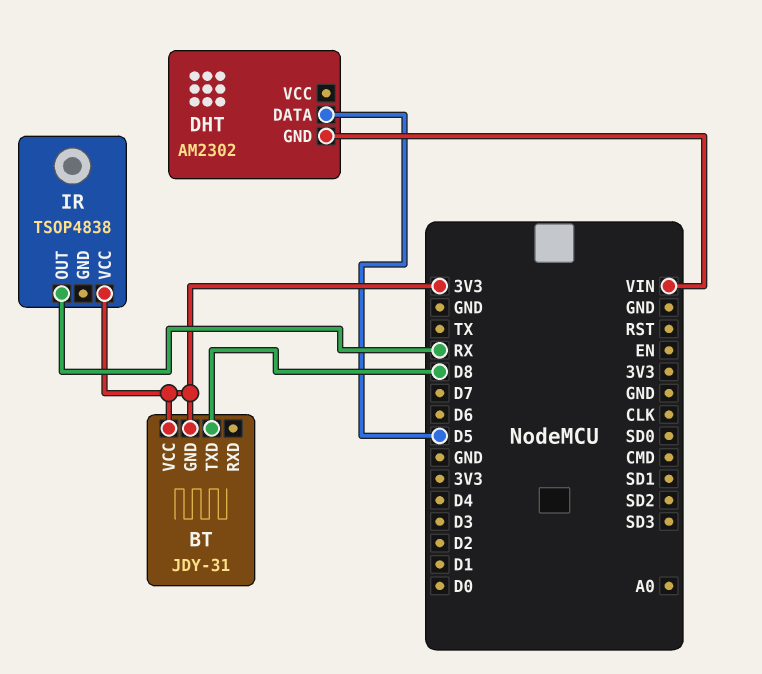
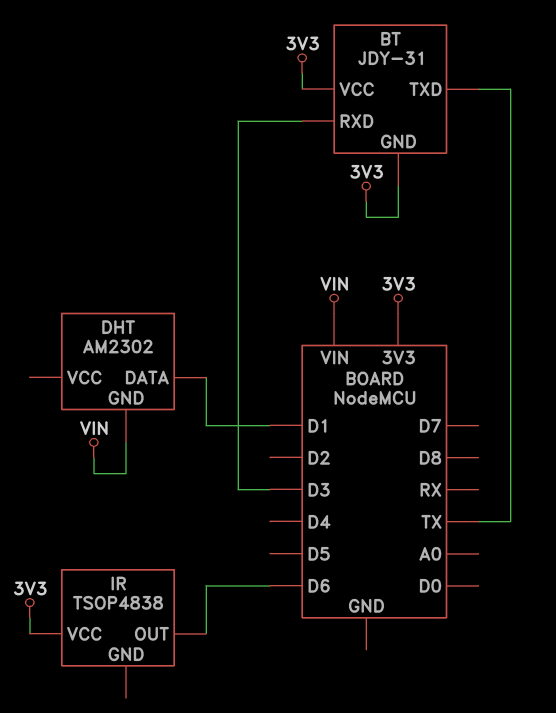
BT pin RXD: none -> D3
BT pin TXD: D8 -> TX
DHT pin DATA: D5 -> D1
IR pin OUT: RX -> D6

